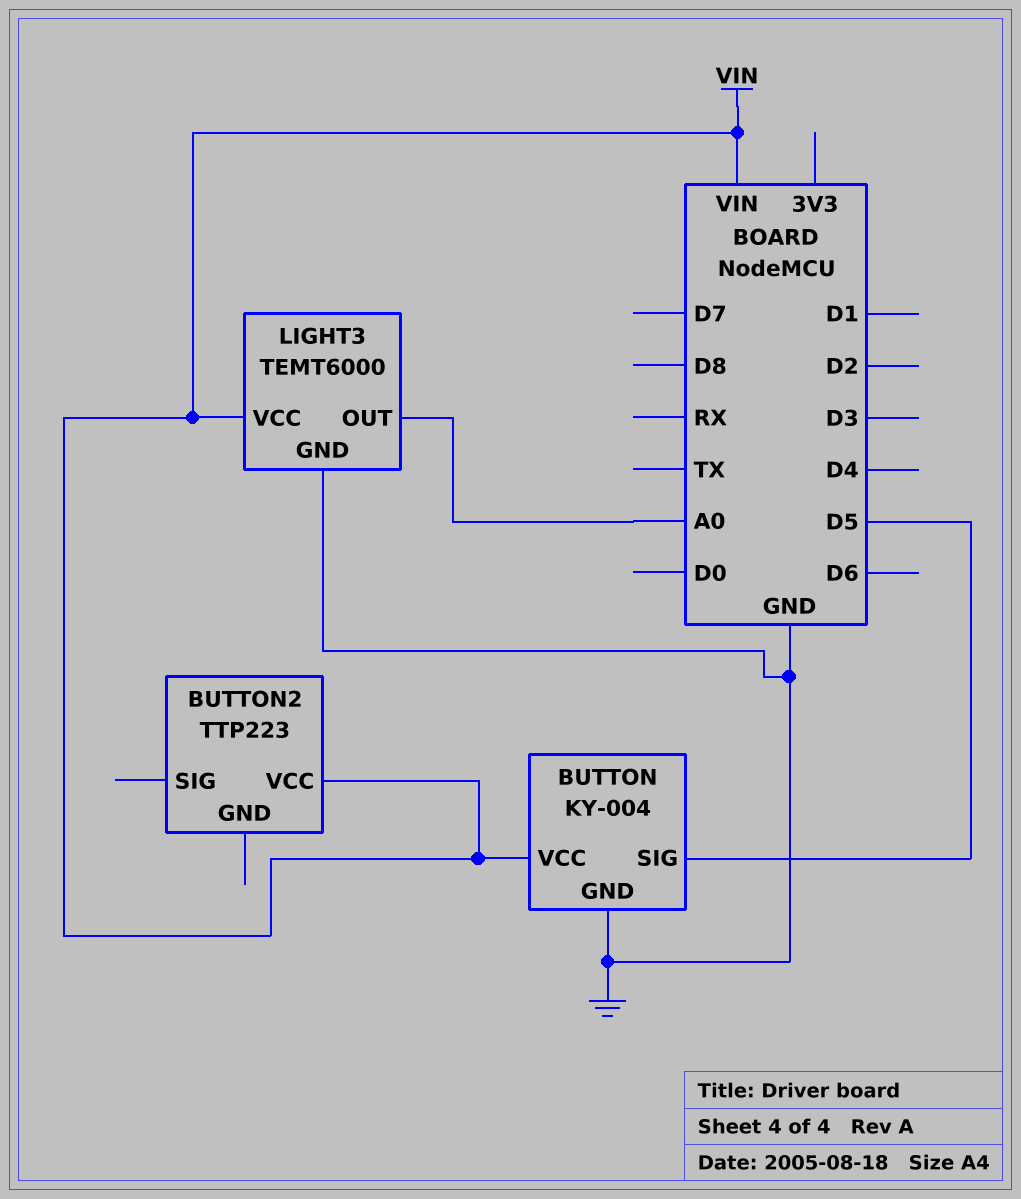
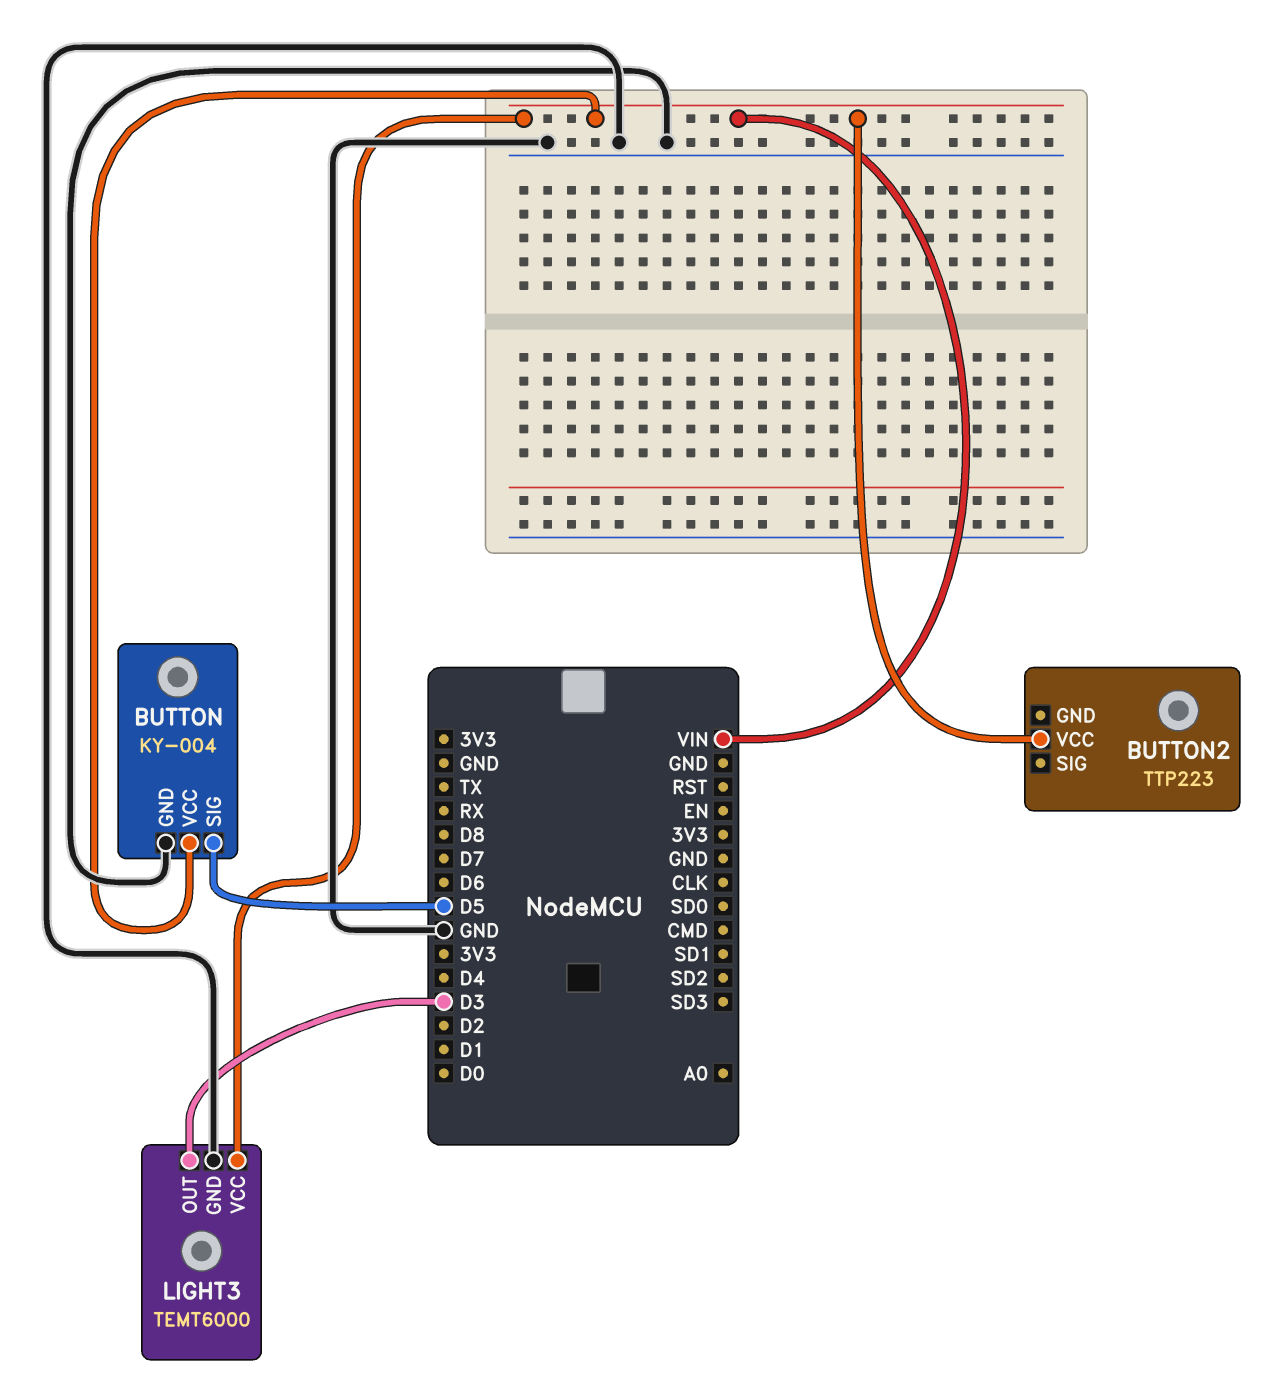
LIGHT3 pin OUT: A0 -> D3

